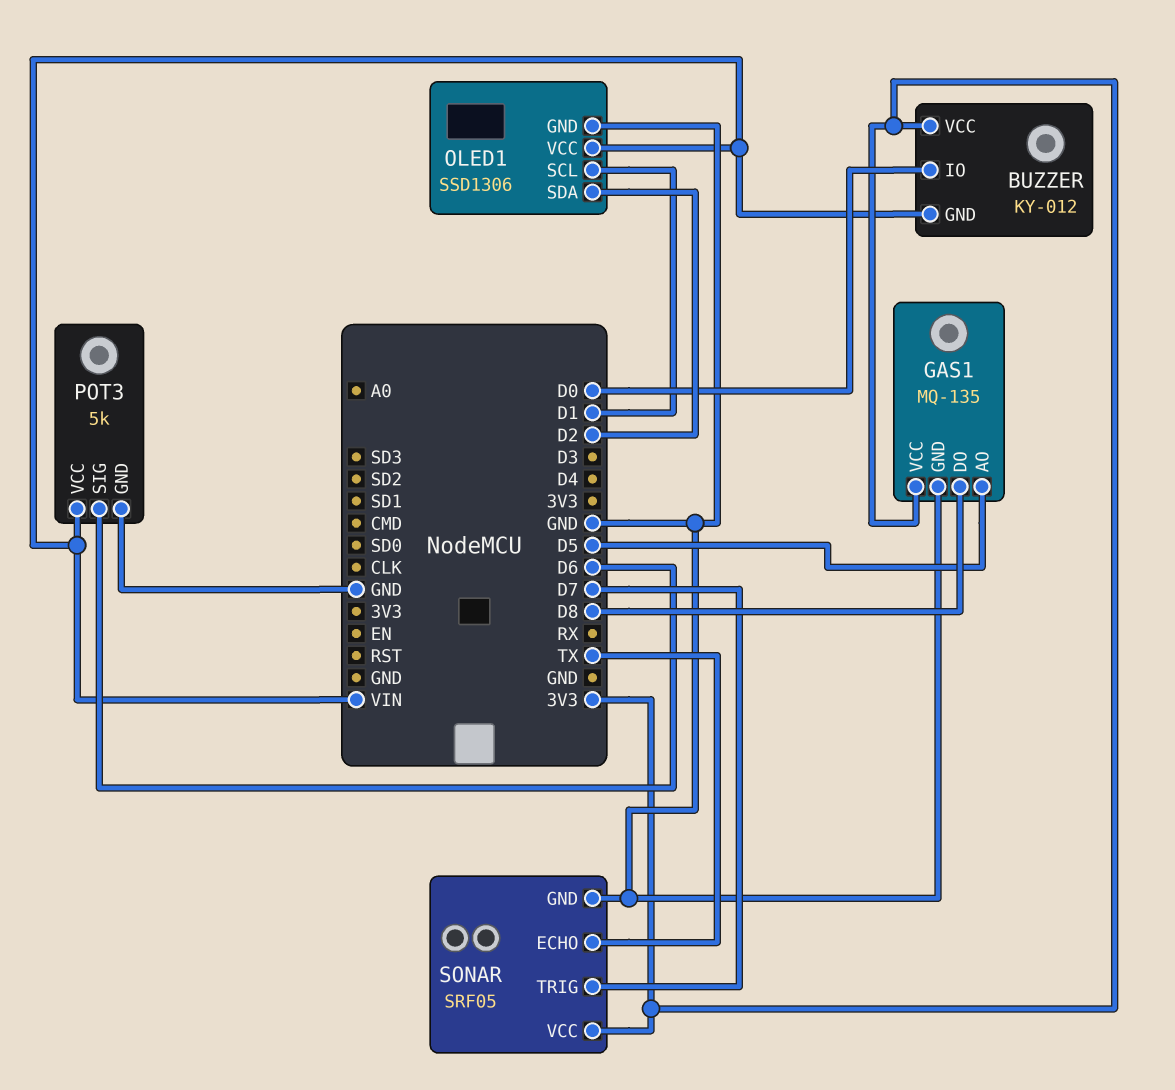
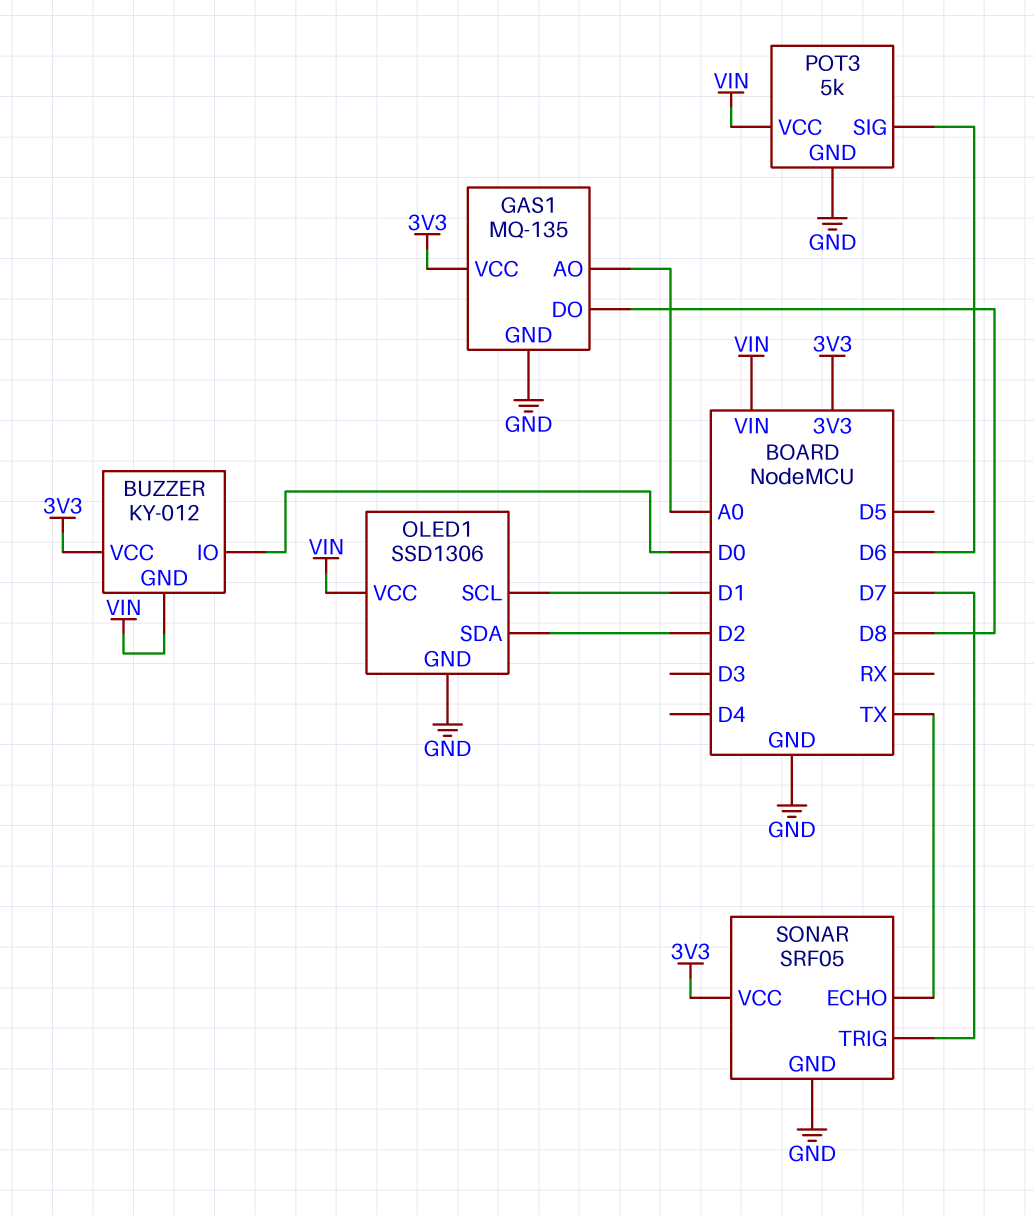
GAS1 pin AO: D5 -> A0

